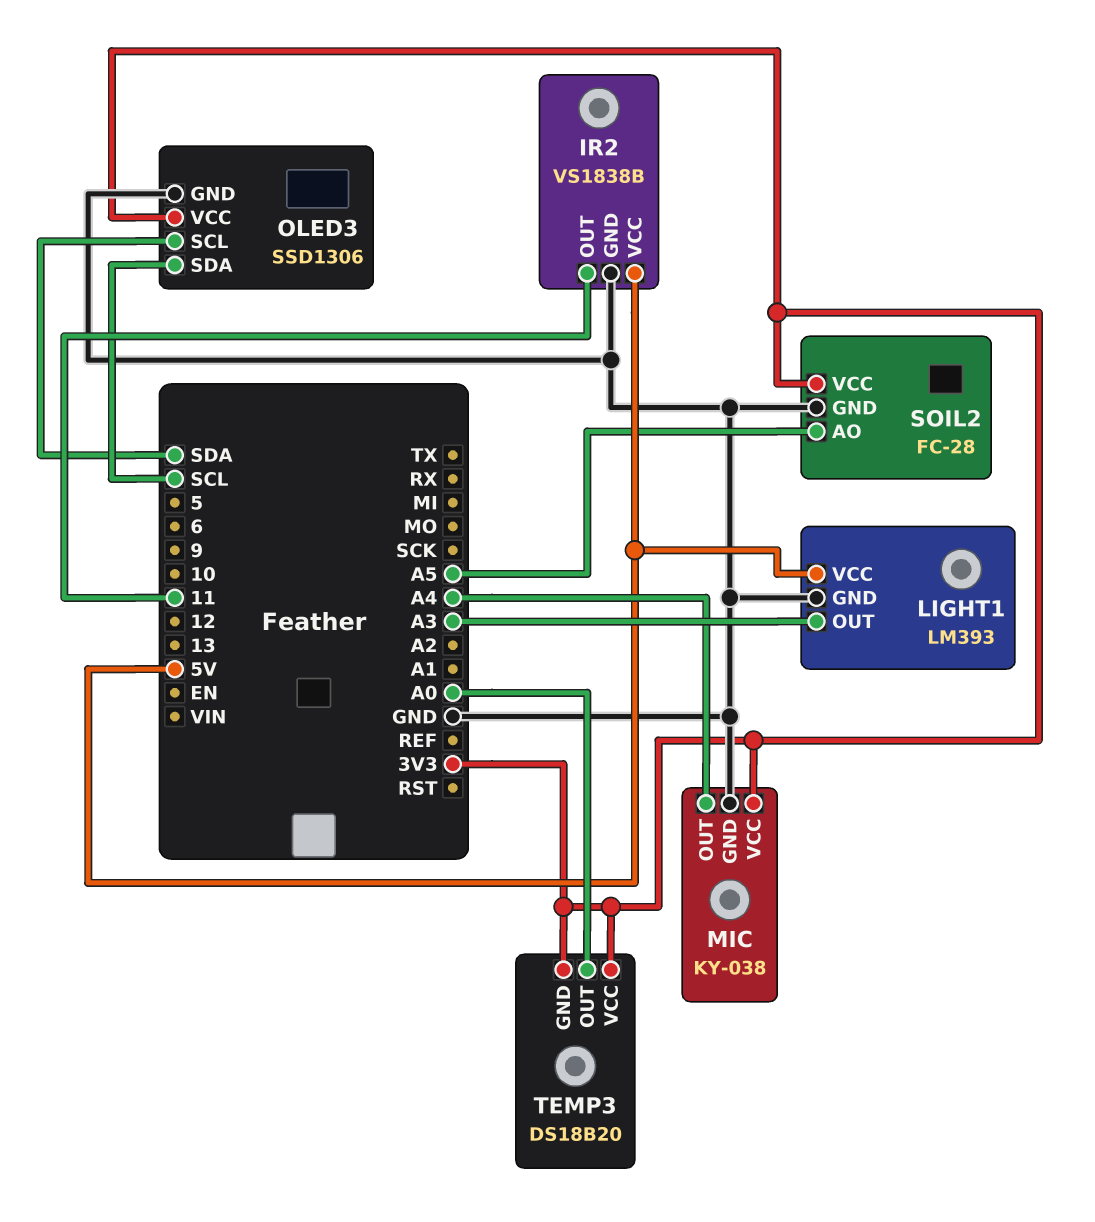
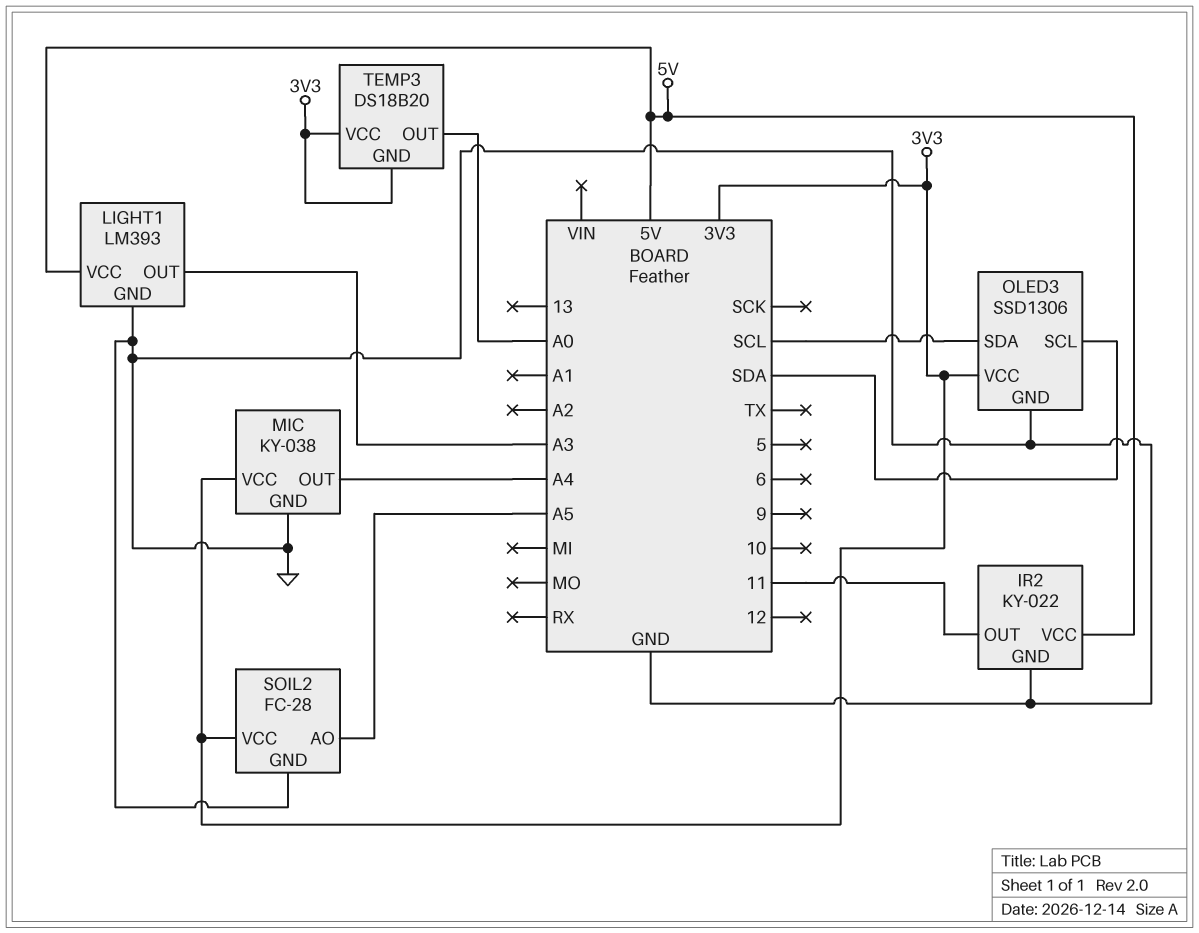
IR2: VS1838B -> KY-022

